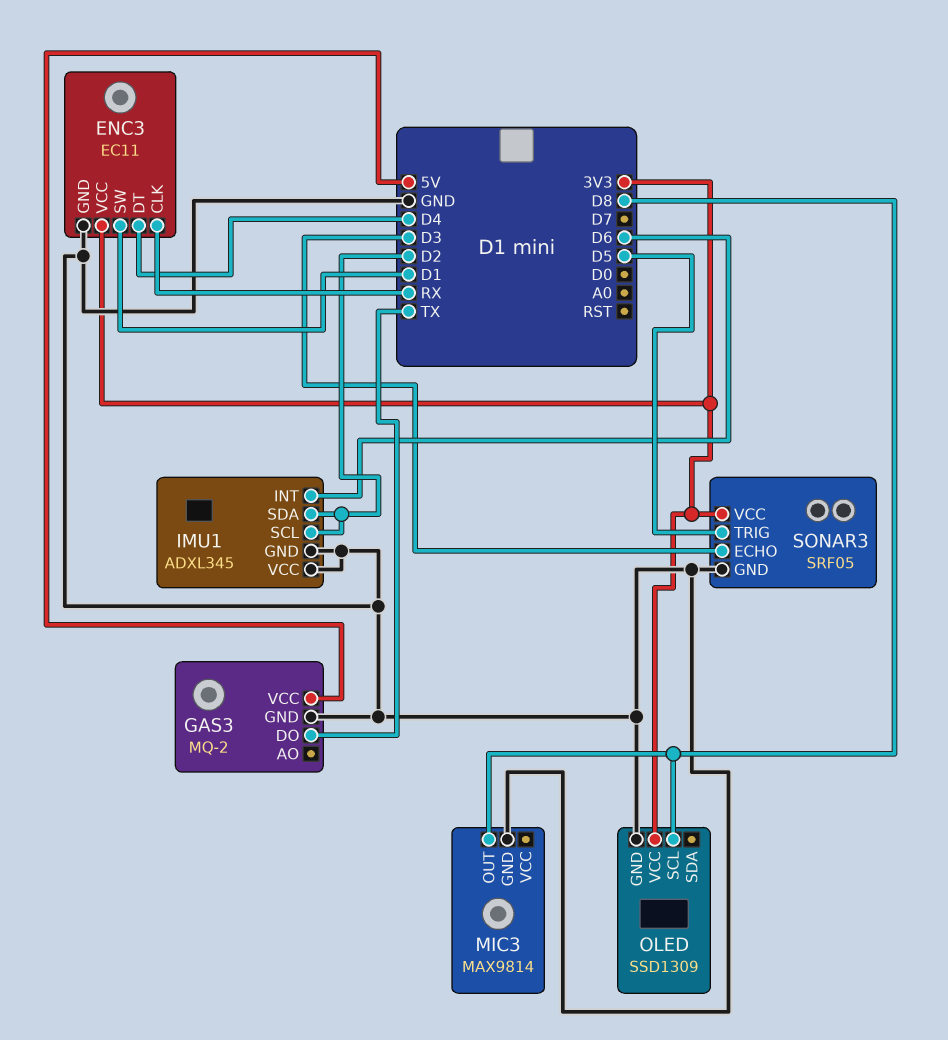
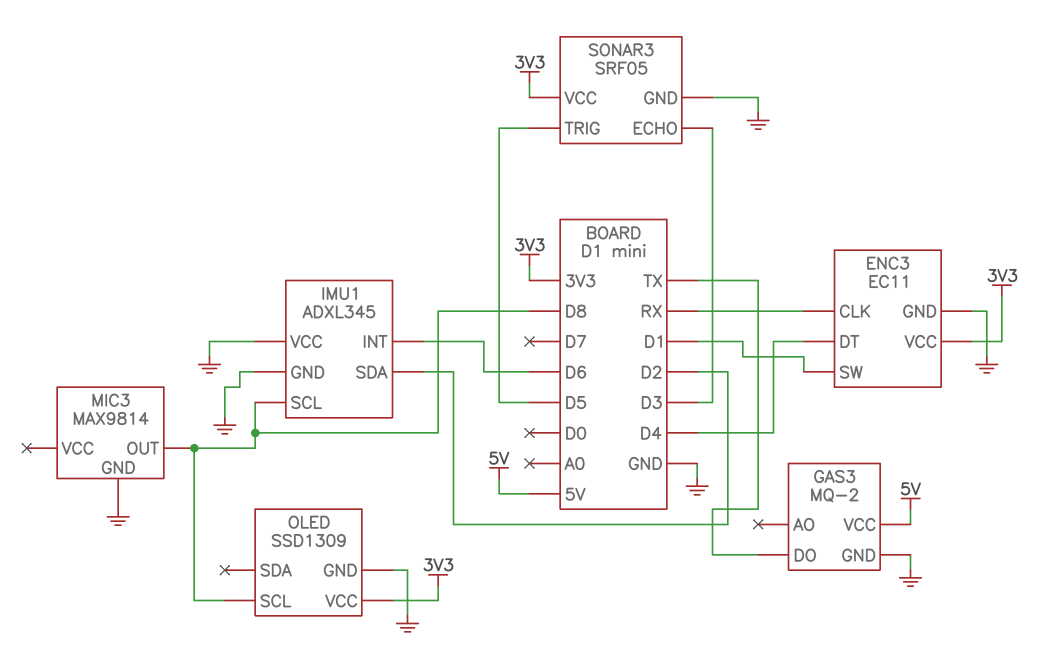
IMU1 pin SCL: D2 -> D8

